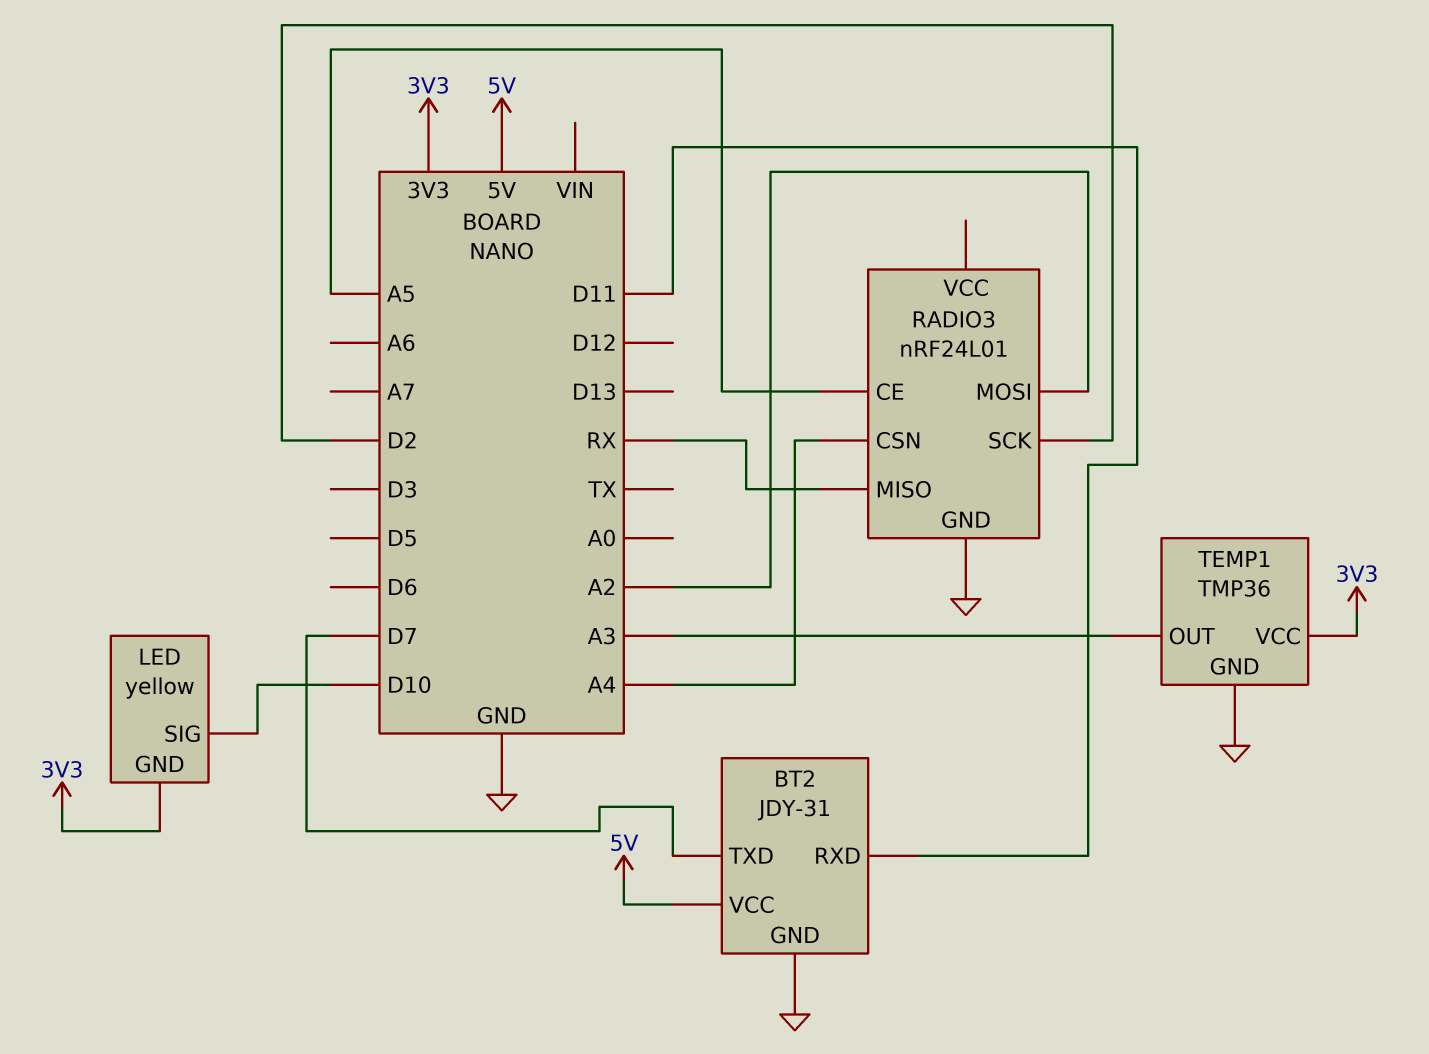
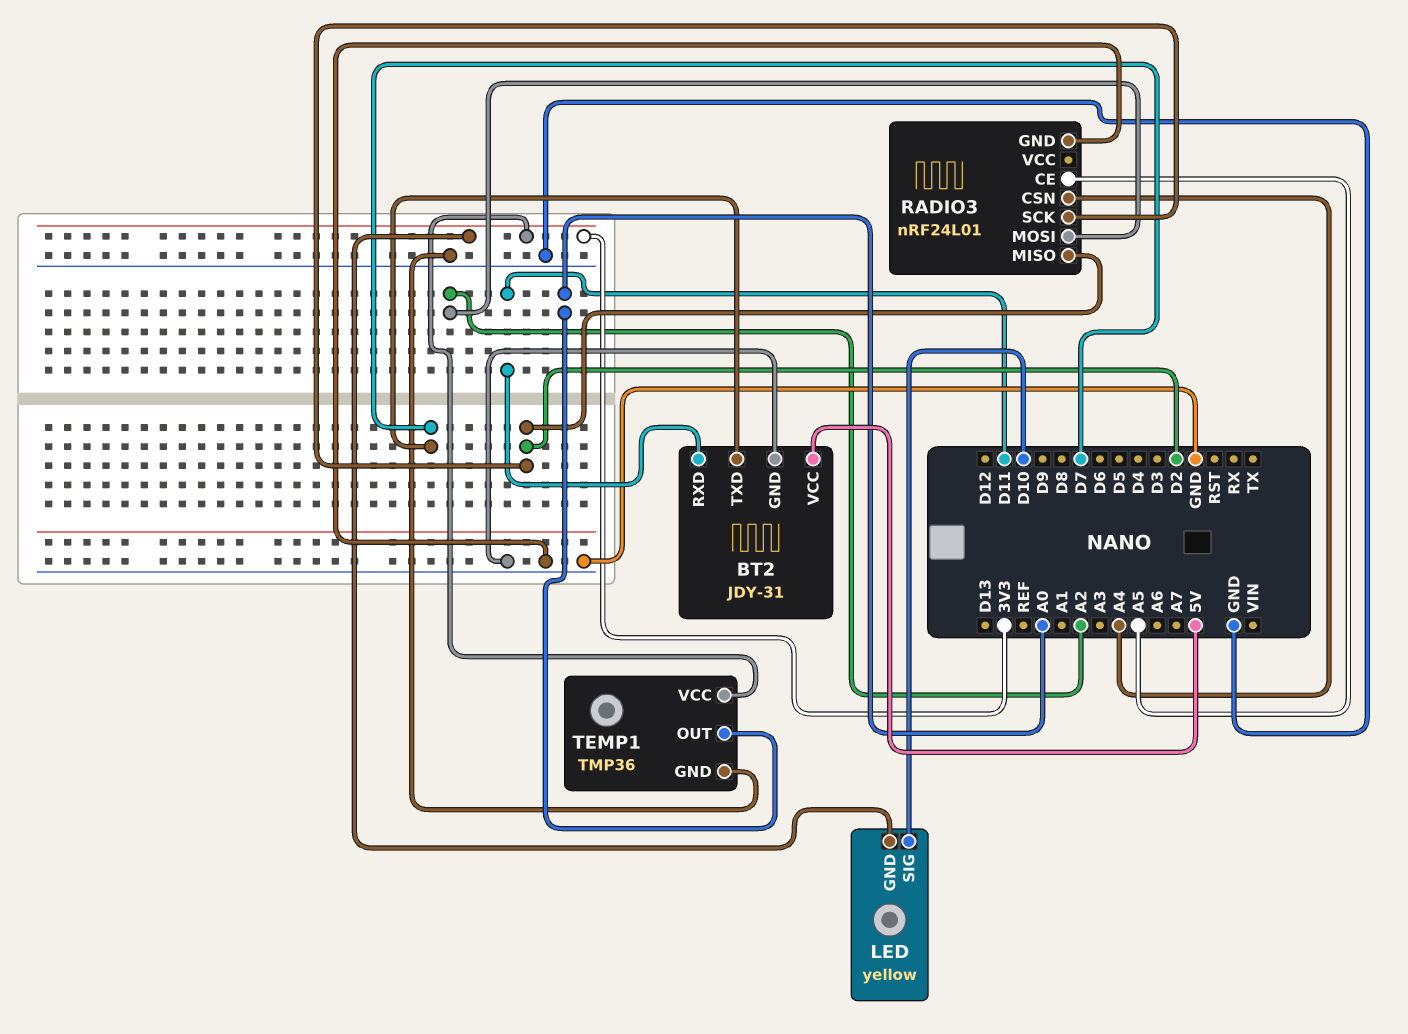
RADIO3 pin MISO: RX -> D2
TEMP1 pin OUT: A3 -> A0

